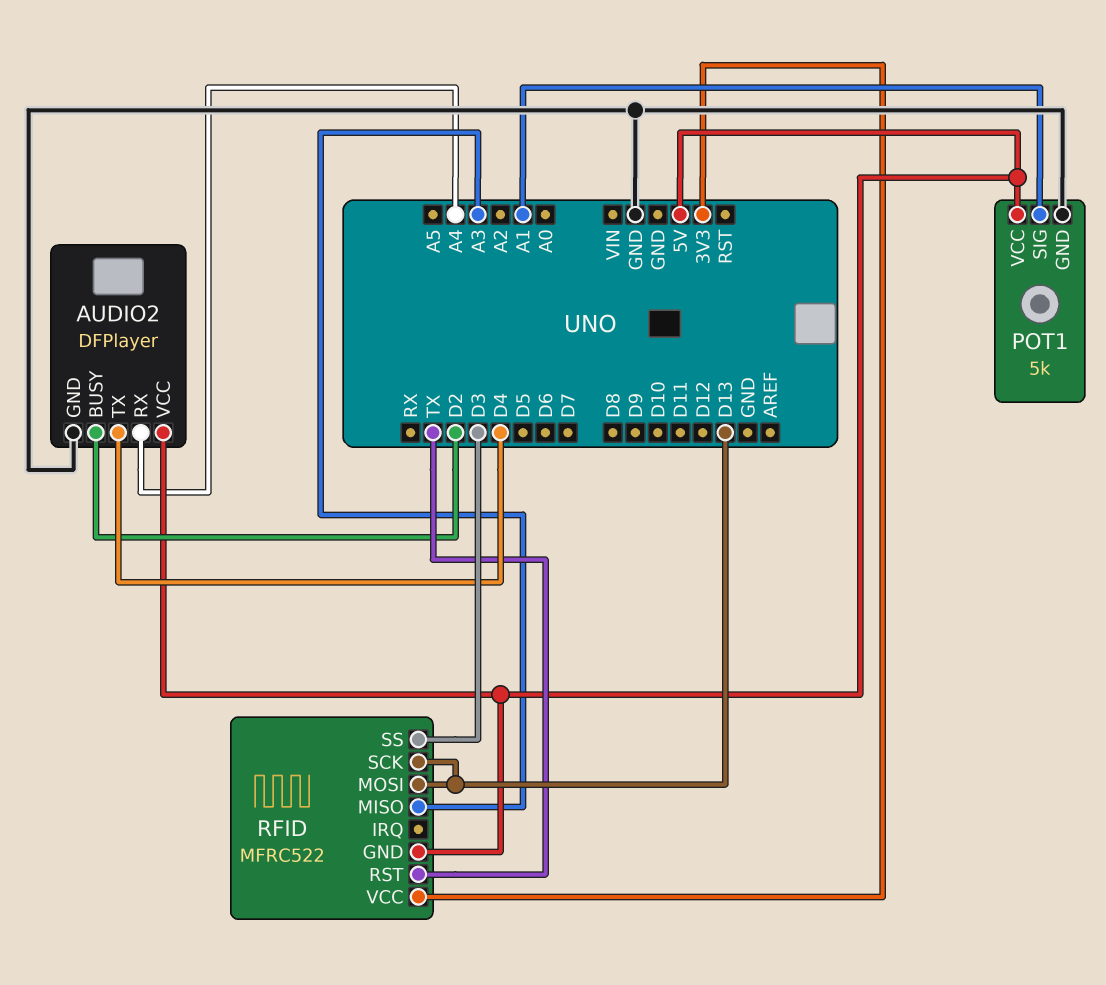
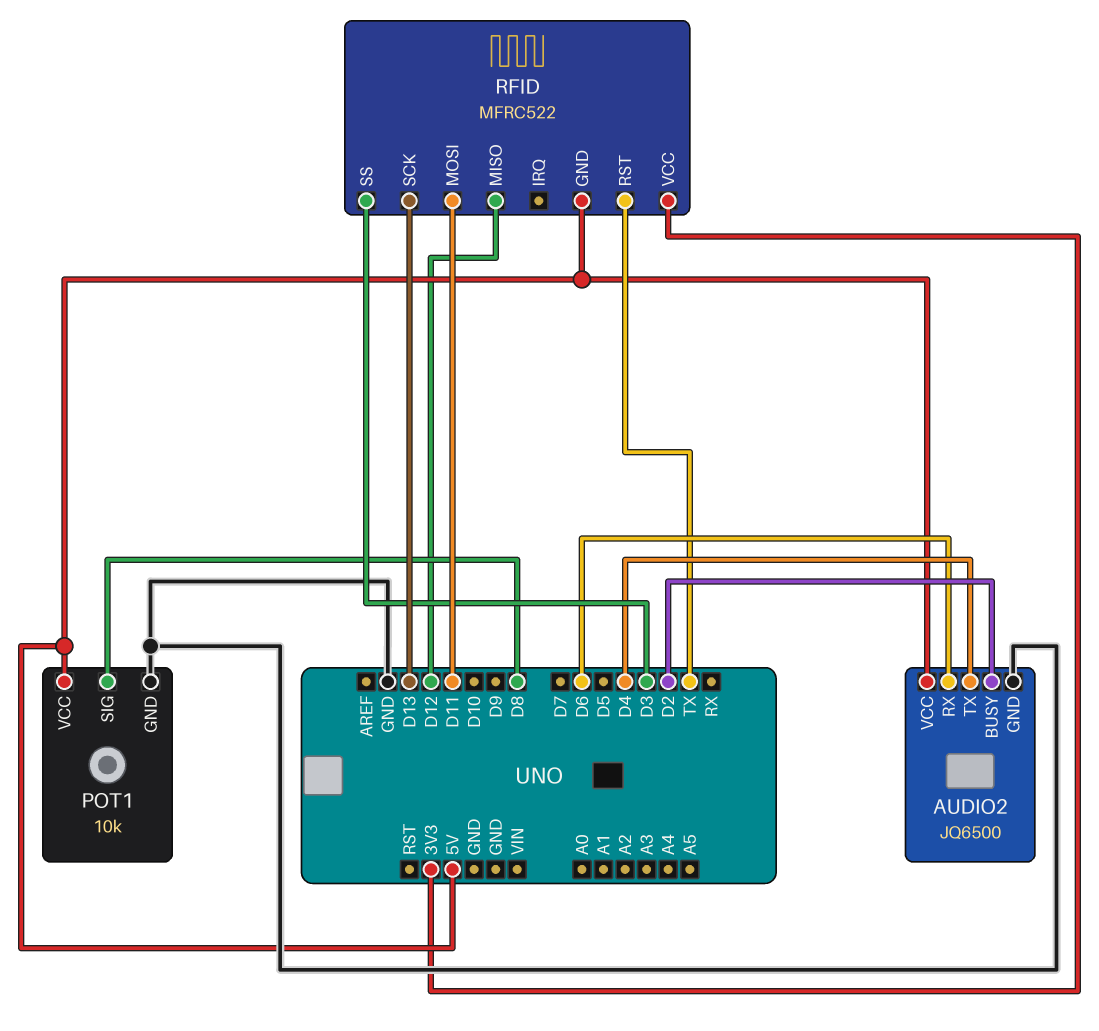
AUDIO2: DFPlayer -> JQ6500
AUDIO2 pin RX: A4 -> D6
POT1: 5k -> 10k
POT1 pin SIG: A1 -> D8
RFID pin MISO: A3 -> D12
RFID pin MOSI: D13 -> D11

